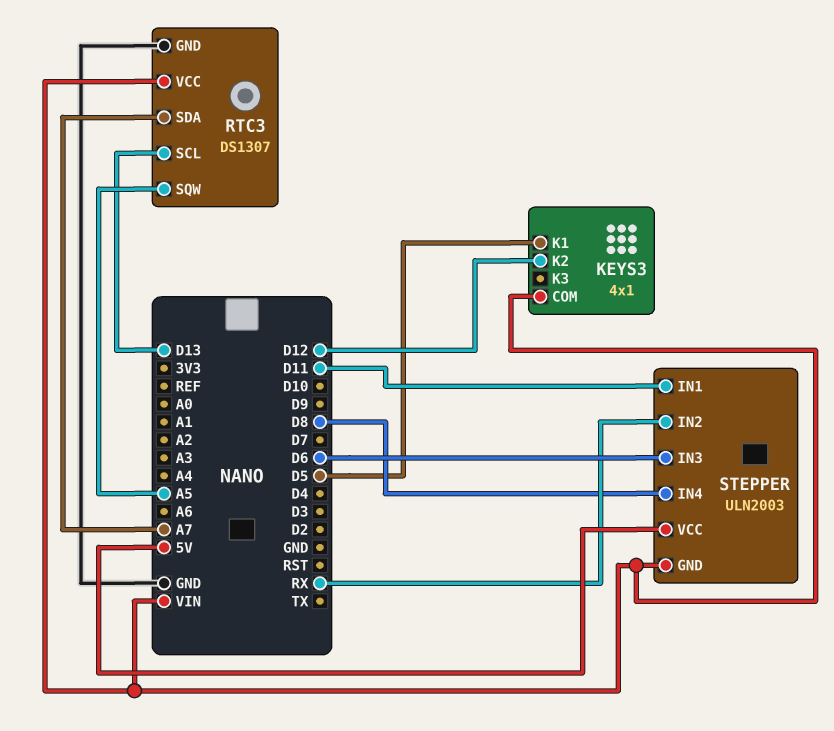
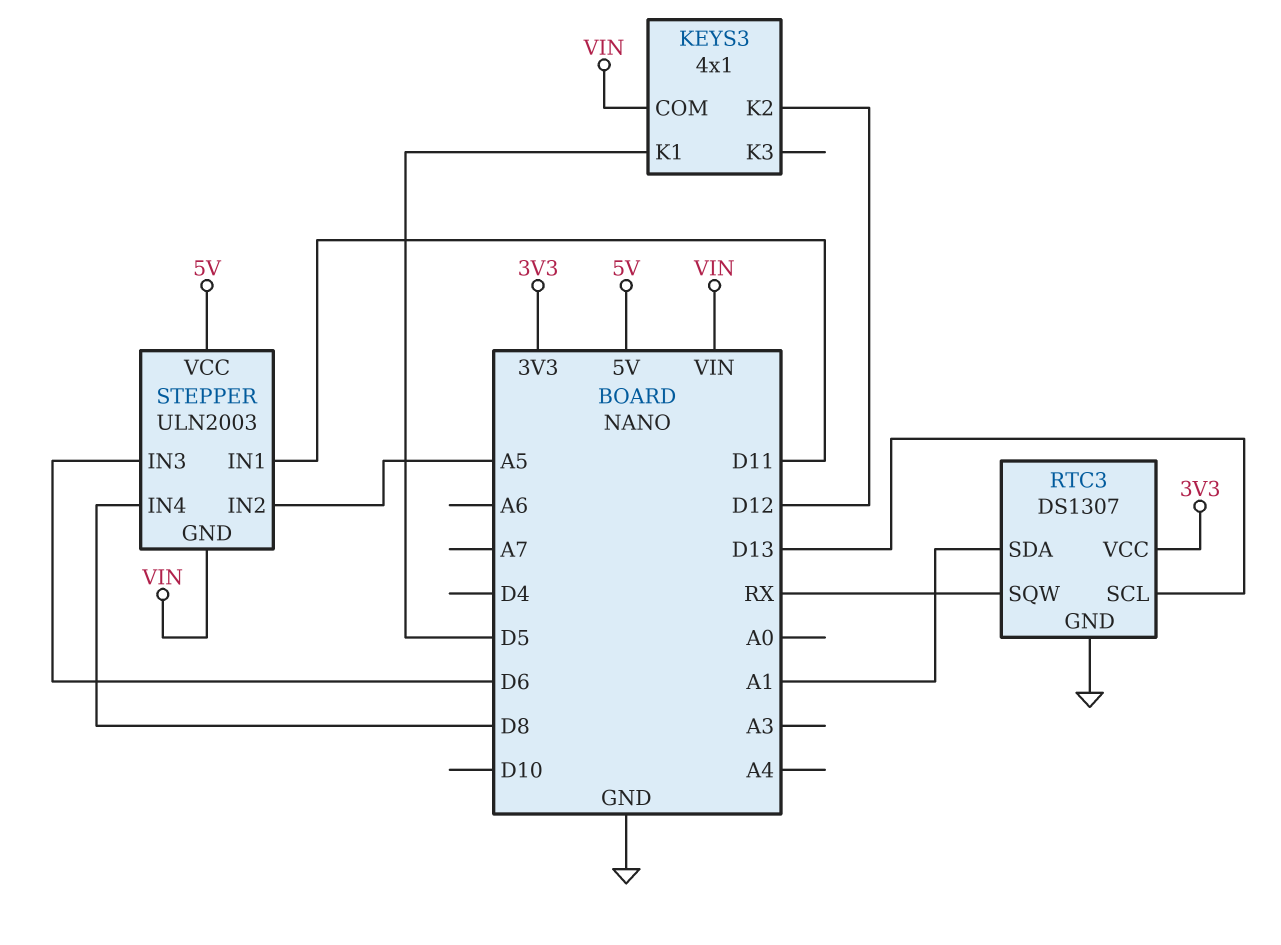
RTC3 pin SDA: A7 -> A1
RTC3 pin SQW: A5 -> RX
RTC3 pin VCC: VIN -> 3V3
STEPPER pin IN2: RX -> A5

